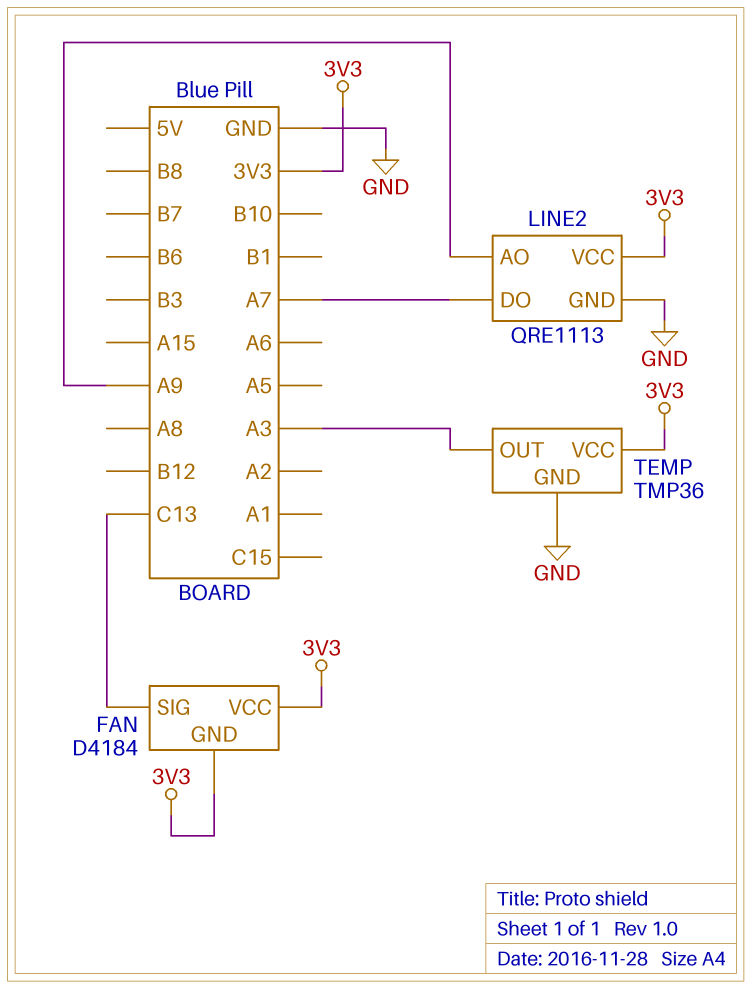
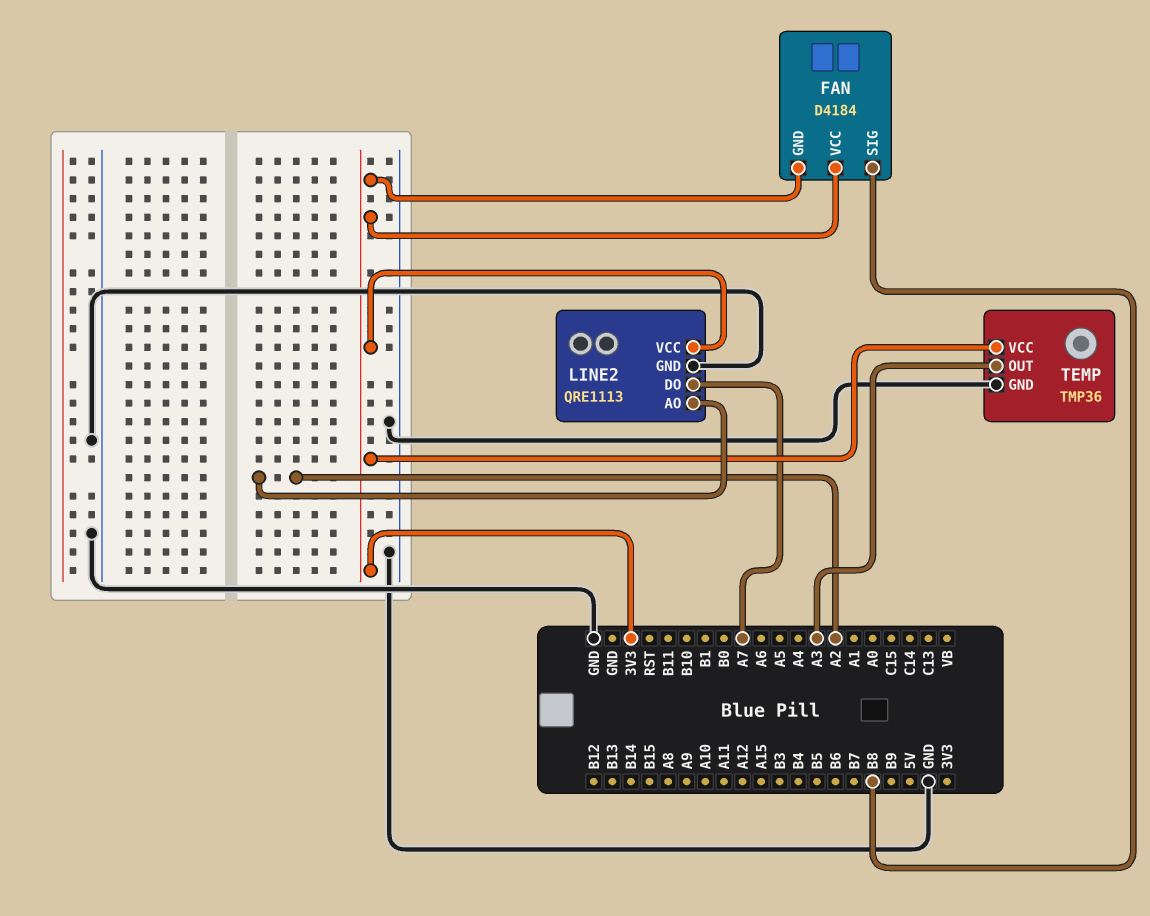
FAN pin SIG: C13 -> B8
LINE2 pin AO: A9 -> A2

